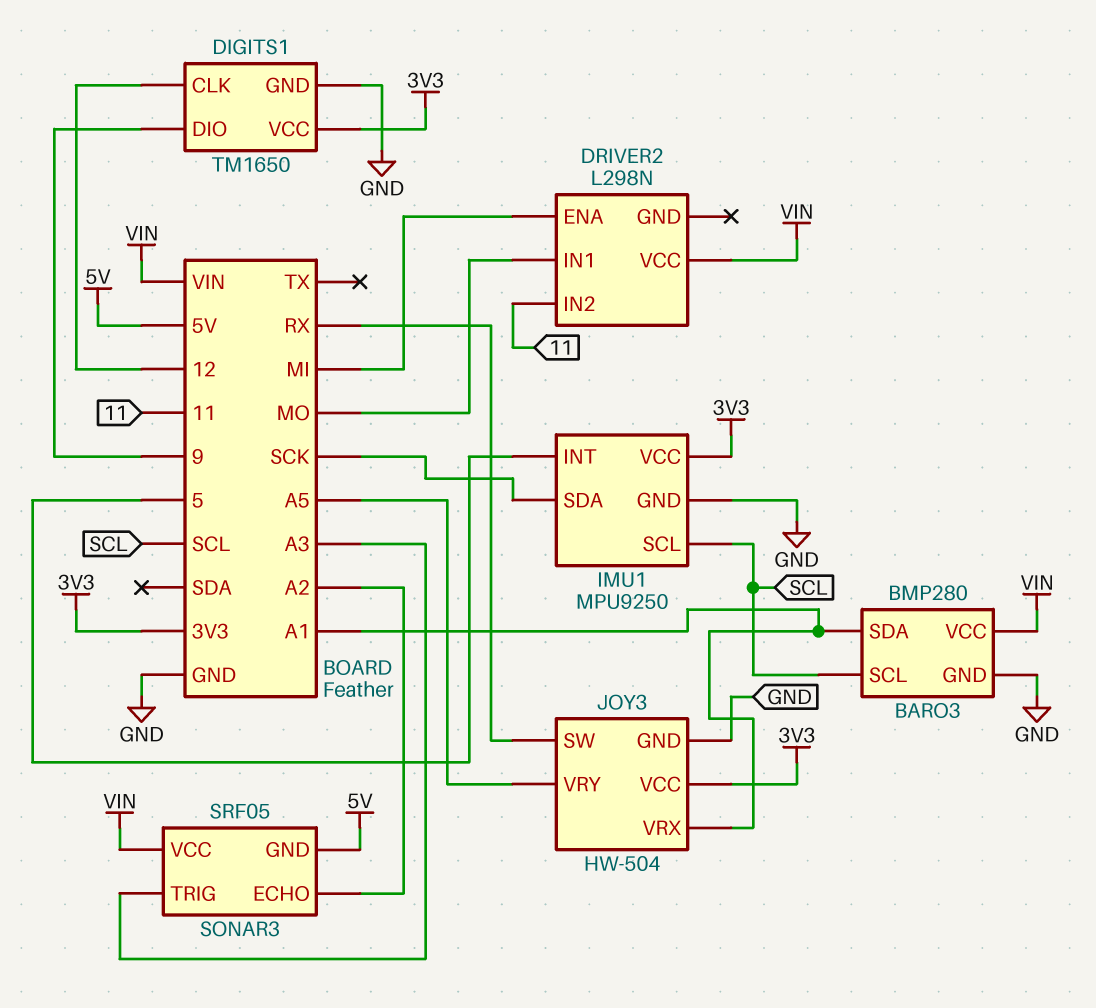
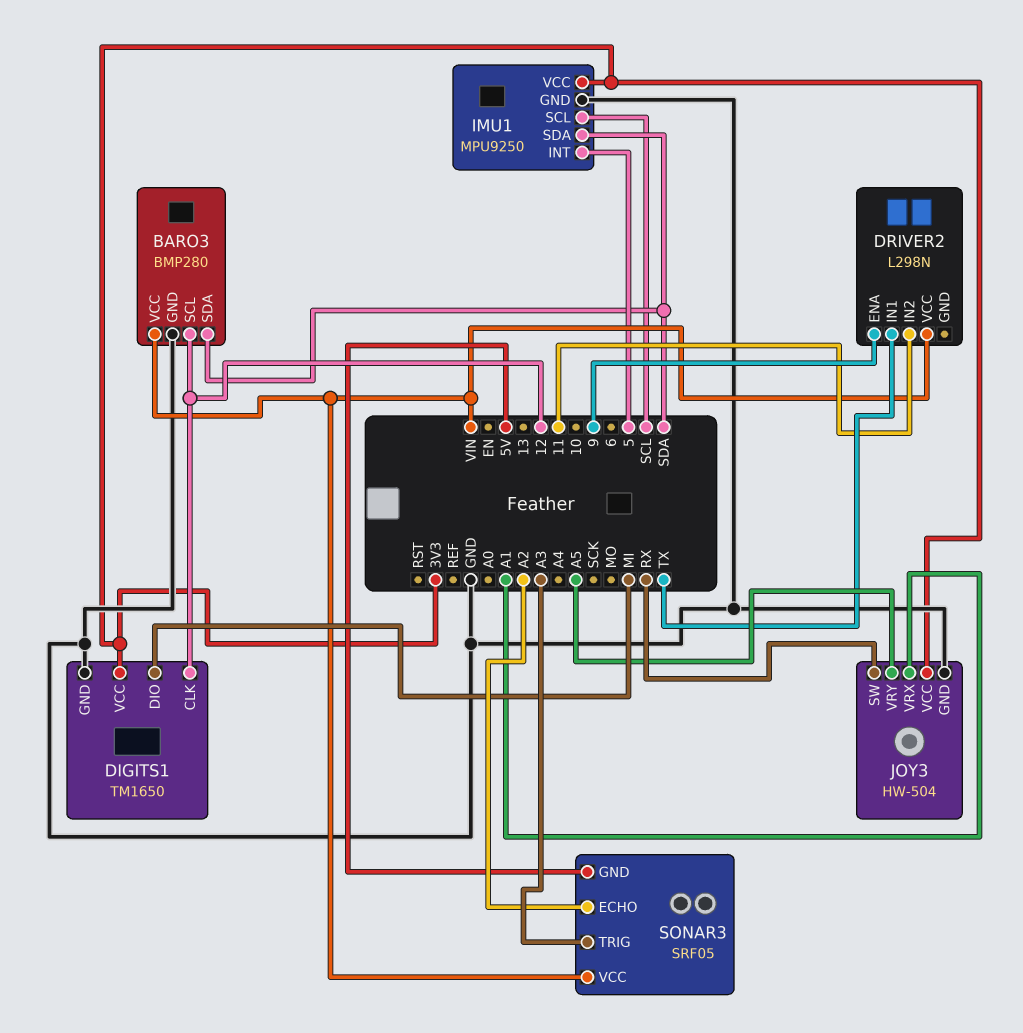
BARO3 pin SCL: SCL -> 12
BARO3 pin SDA: A1 -> SDA
DIGITS1 pin DIO: 9 -> MI
DRIVER2 pin ENA: MI -> 9
DRIVER2 pin IN1: MO -> TX
IMU1 pin SDA: SCK -> SDA

